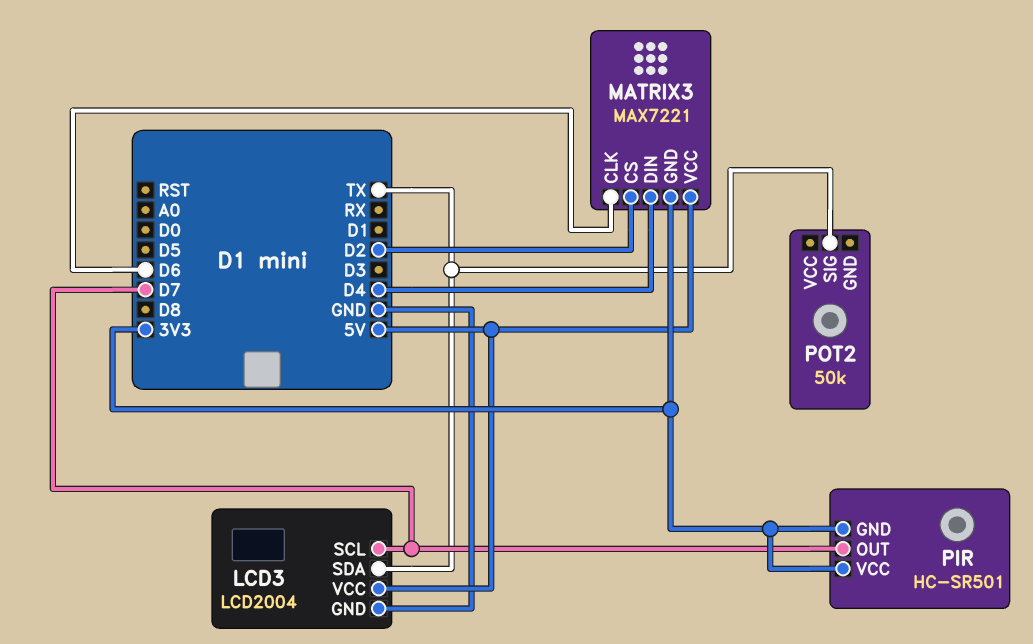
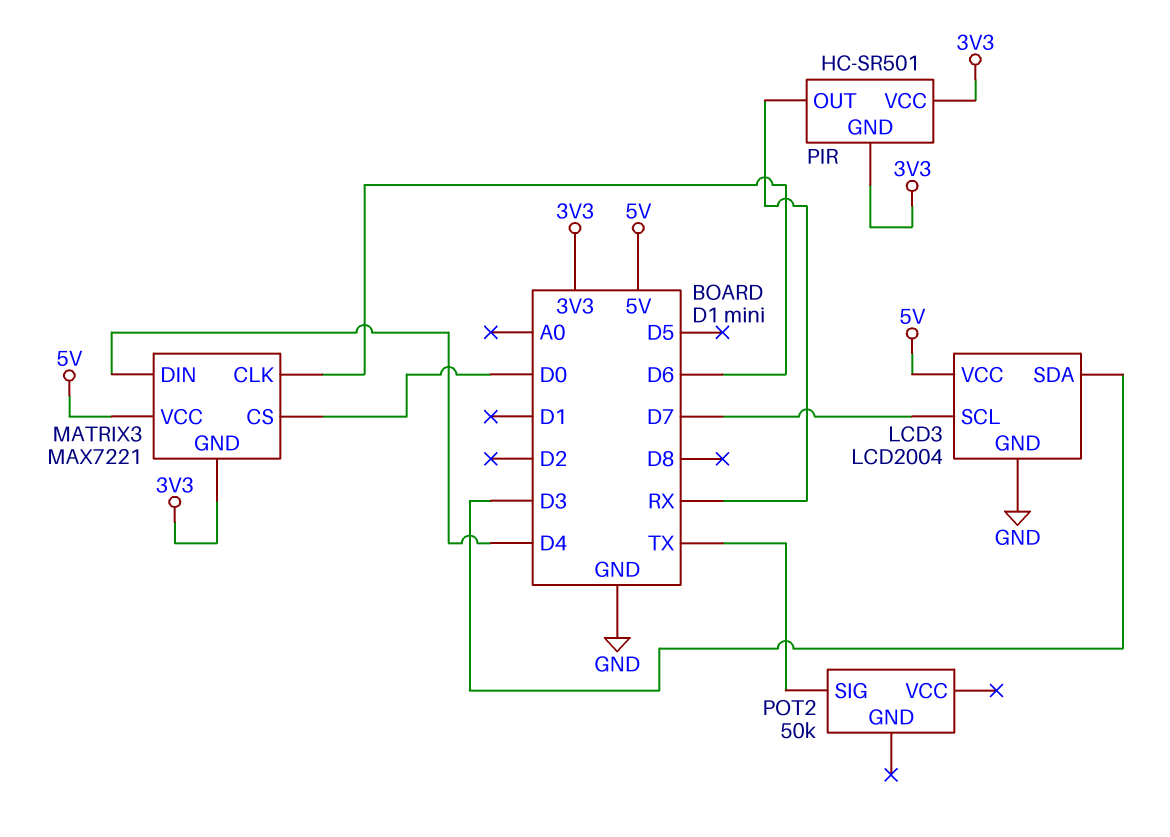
LCD3 pin SDA: TX -> D3
MATRIX3 pin CS: D2 -> D0
PIR pin OUT: D7 -> RX

